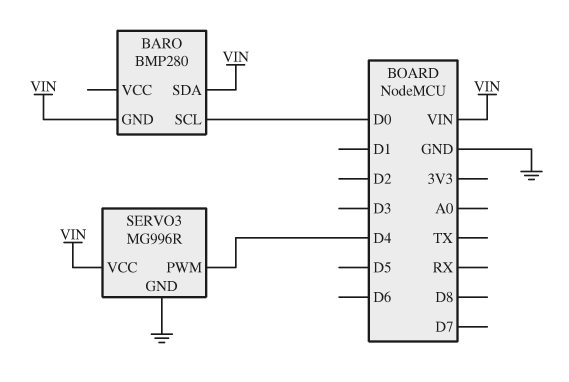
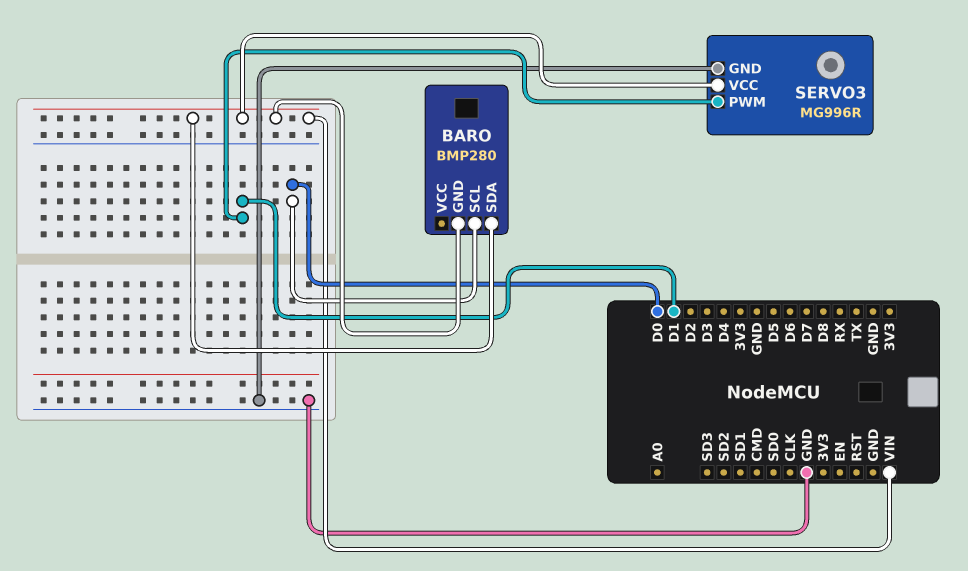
SERVO3 pin PWM: D4 -> D1

